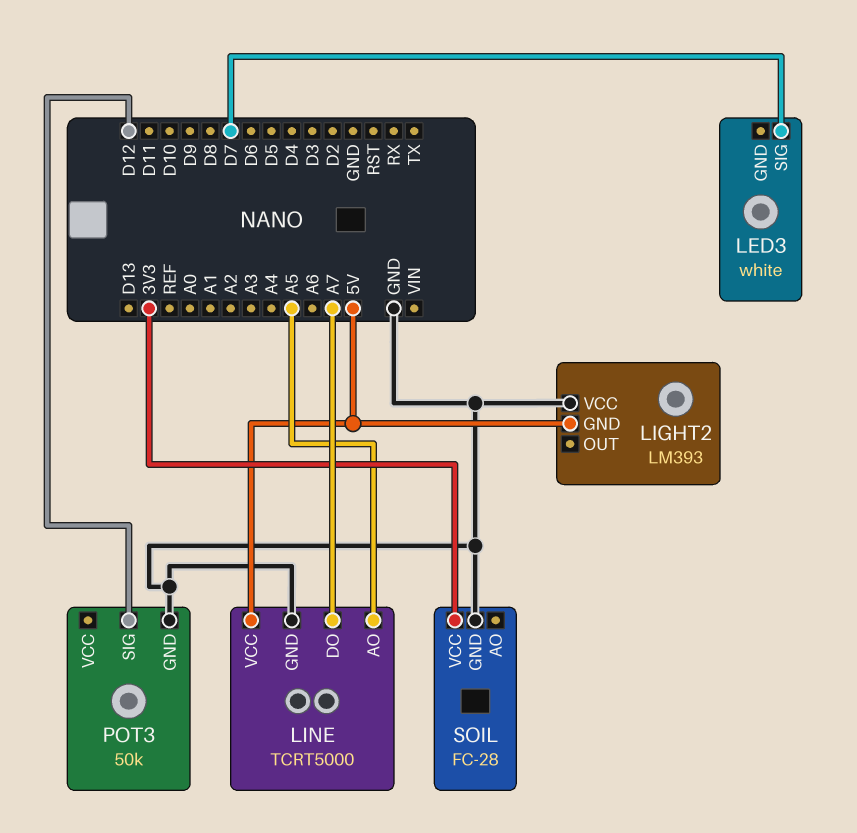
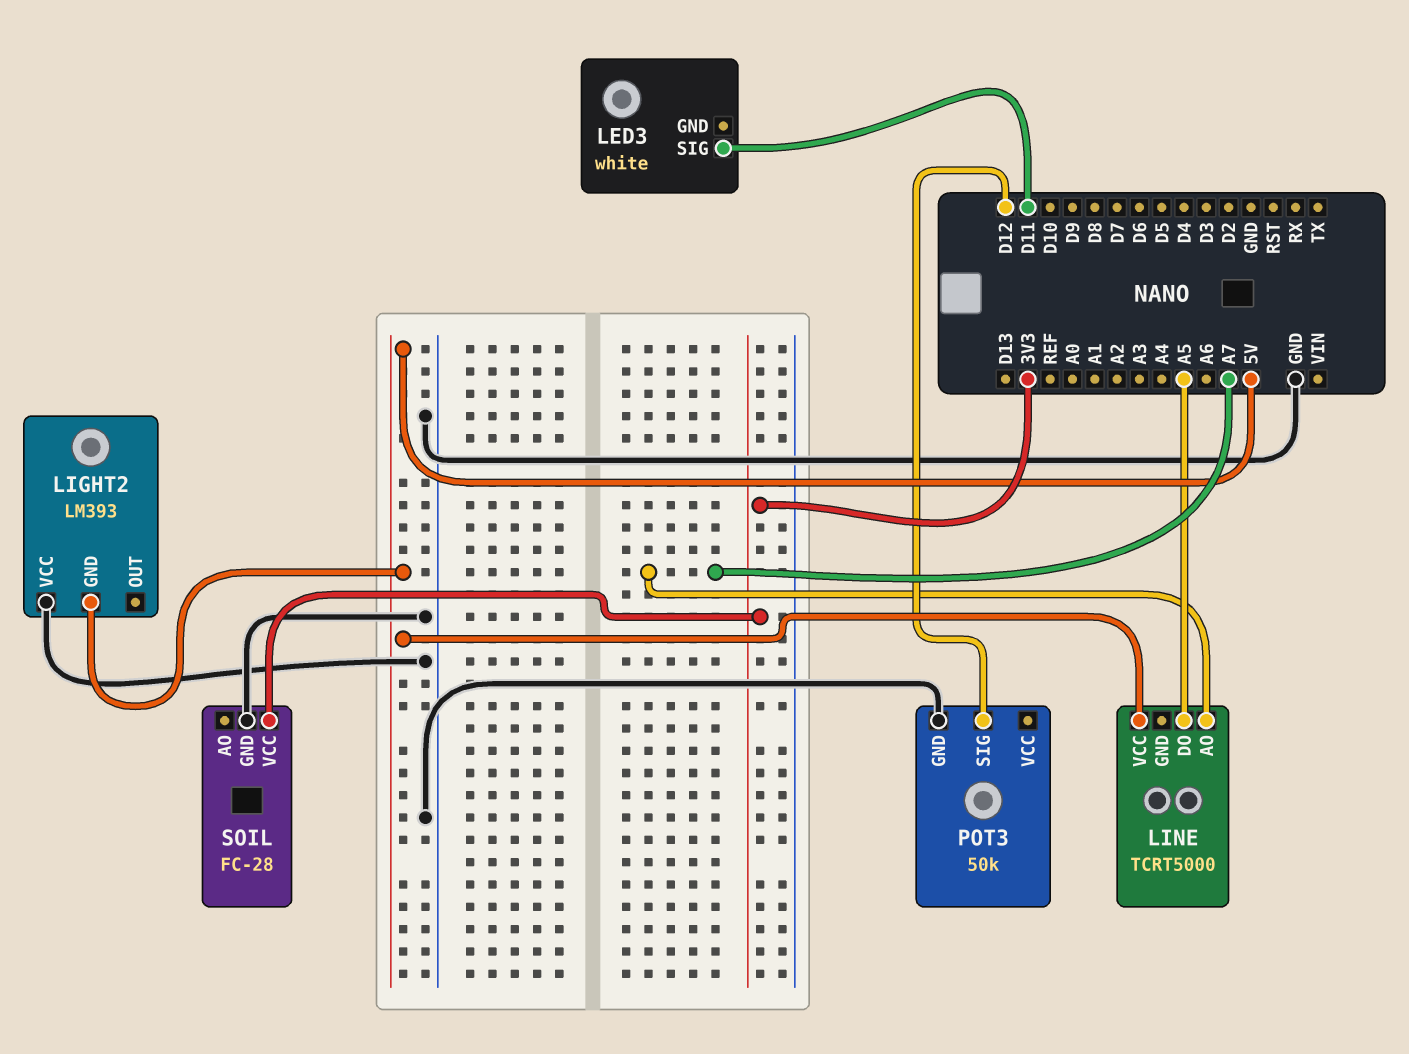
LED3 pin SIG: D7 -> D11
LINE pin AO: A5 -> A7
LINE pin DO: A7 -> A5
LINE pin GND: GND -> none

